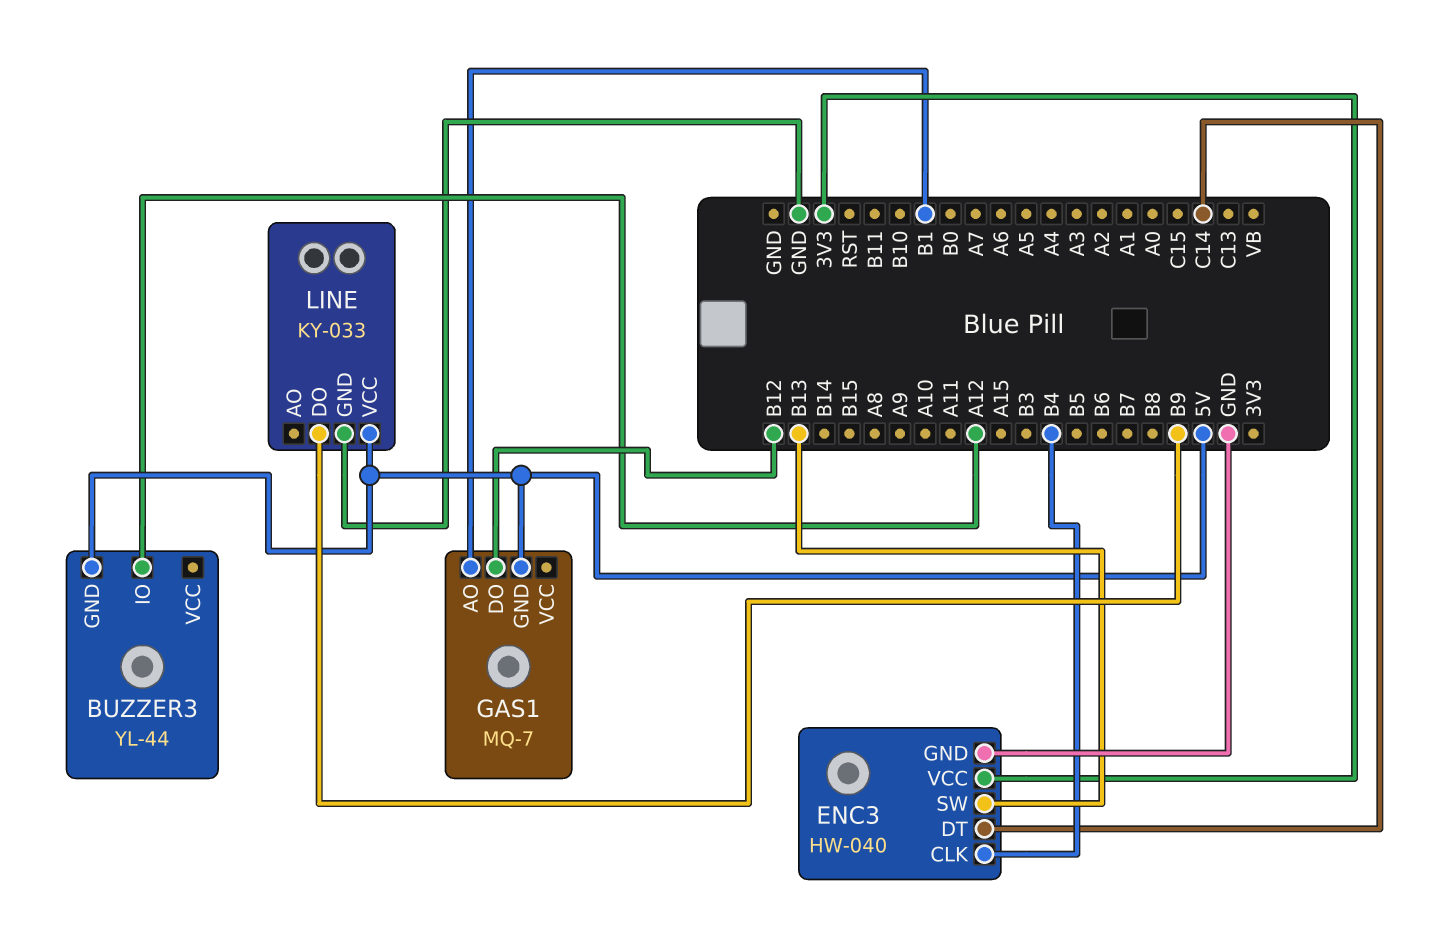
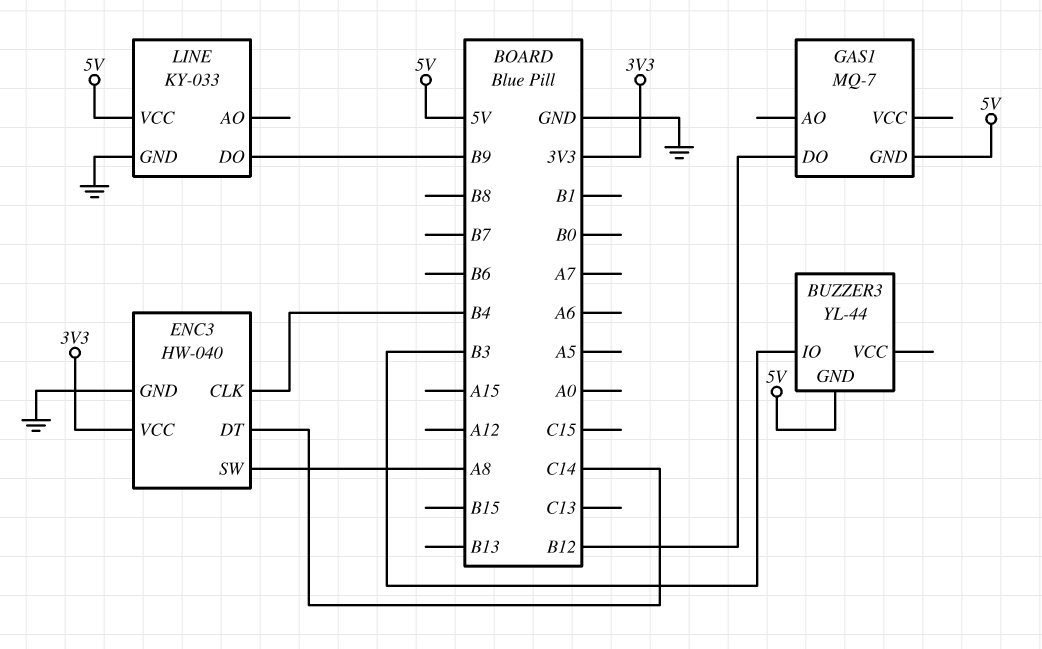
BUZZER3 pin IO: A12 -> B3
ENC3 pin SW: B13 -> A8
GAS1 pin AO: B1 -> none

